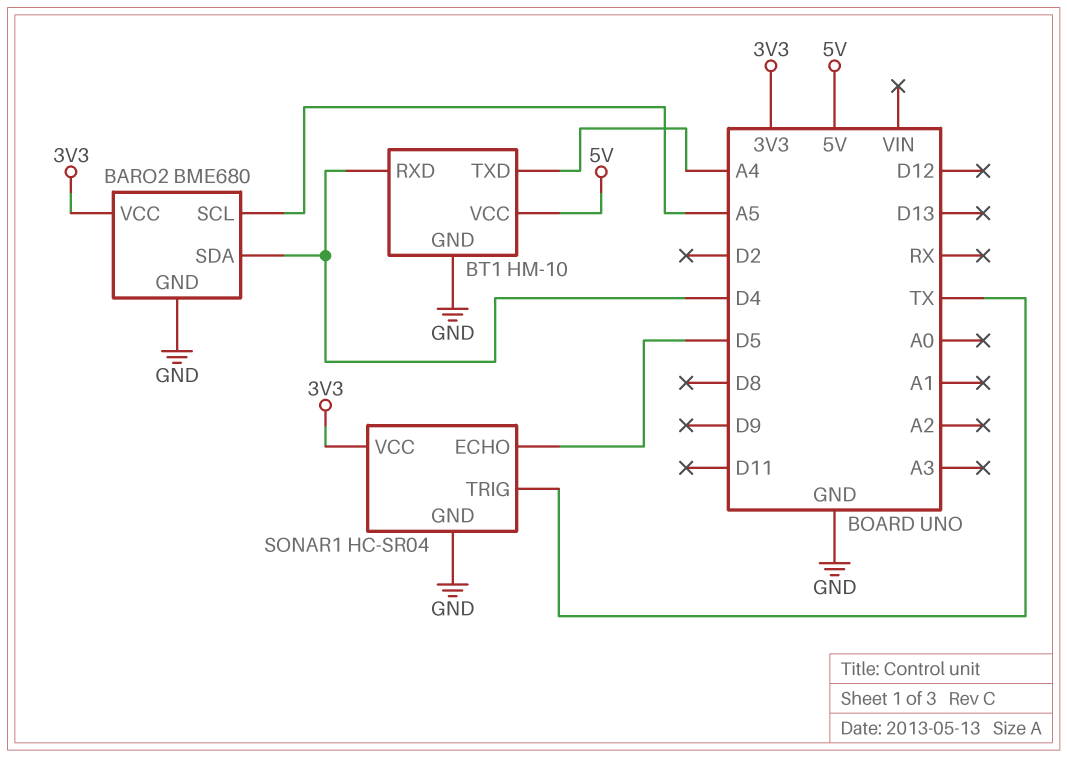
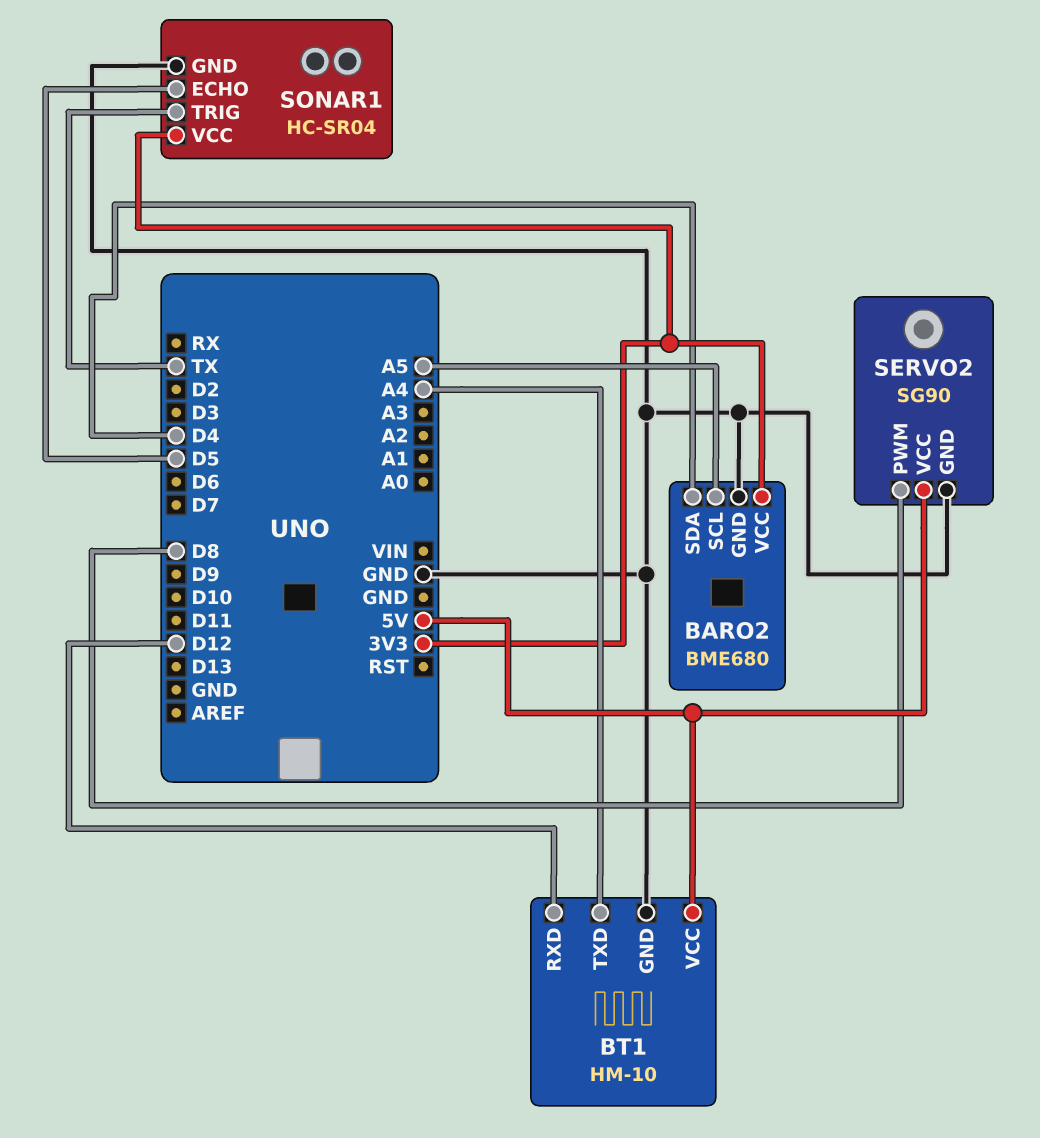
BT1 pin RXD: D4 -> D12
SERVO2: none -> SG90
SERVO2 pin GND: none -> GND
SERVO2 pin PWM: none -> D8
SERVO2 pin VCC: none -> 5V

